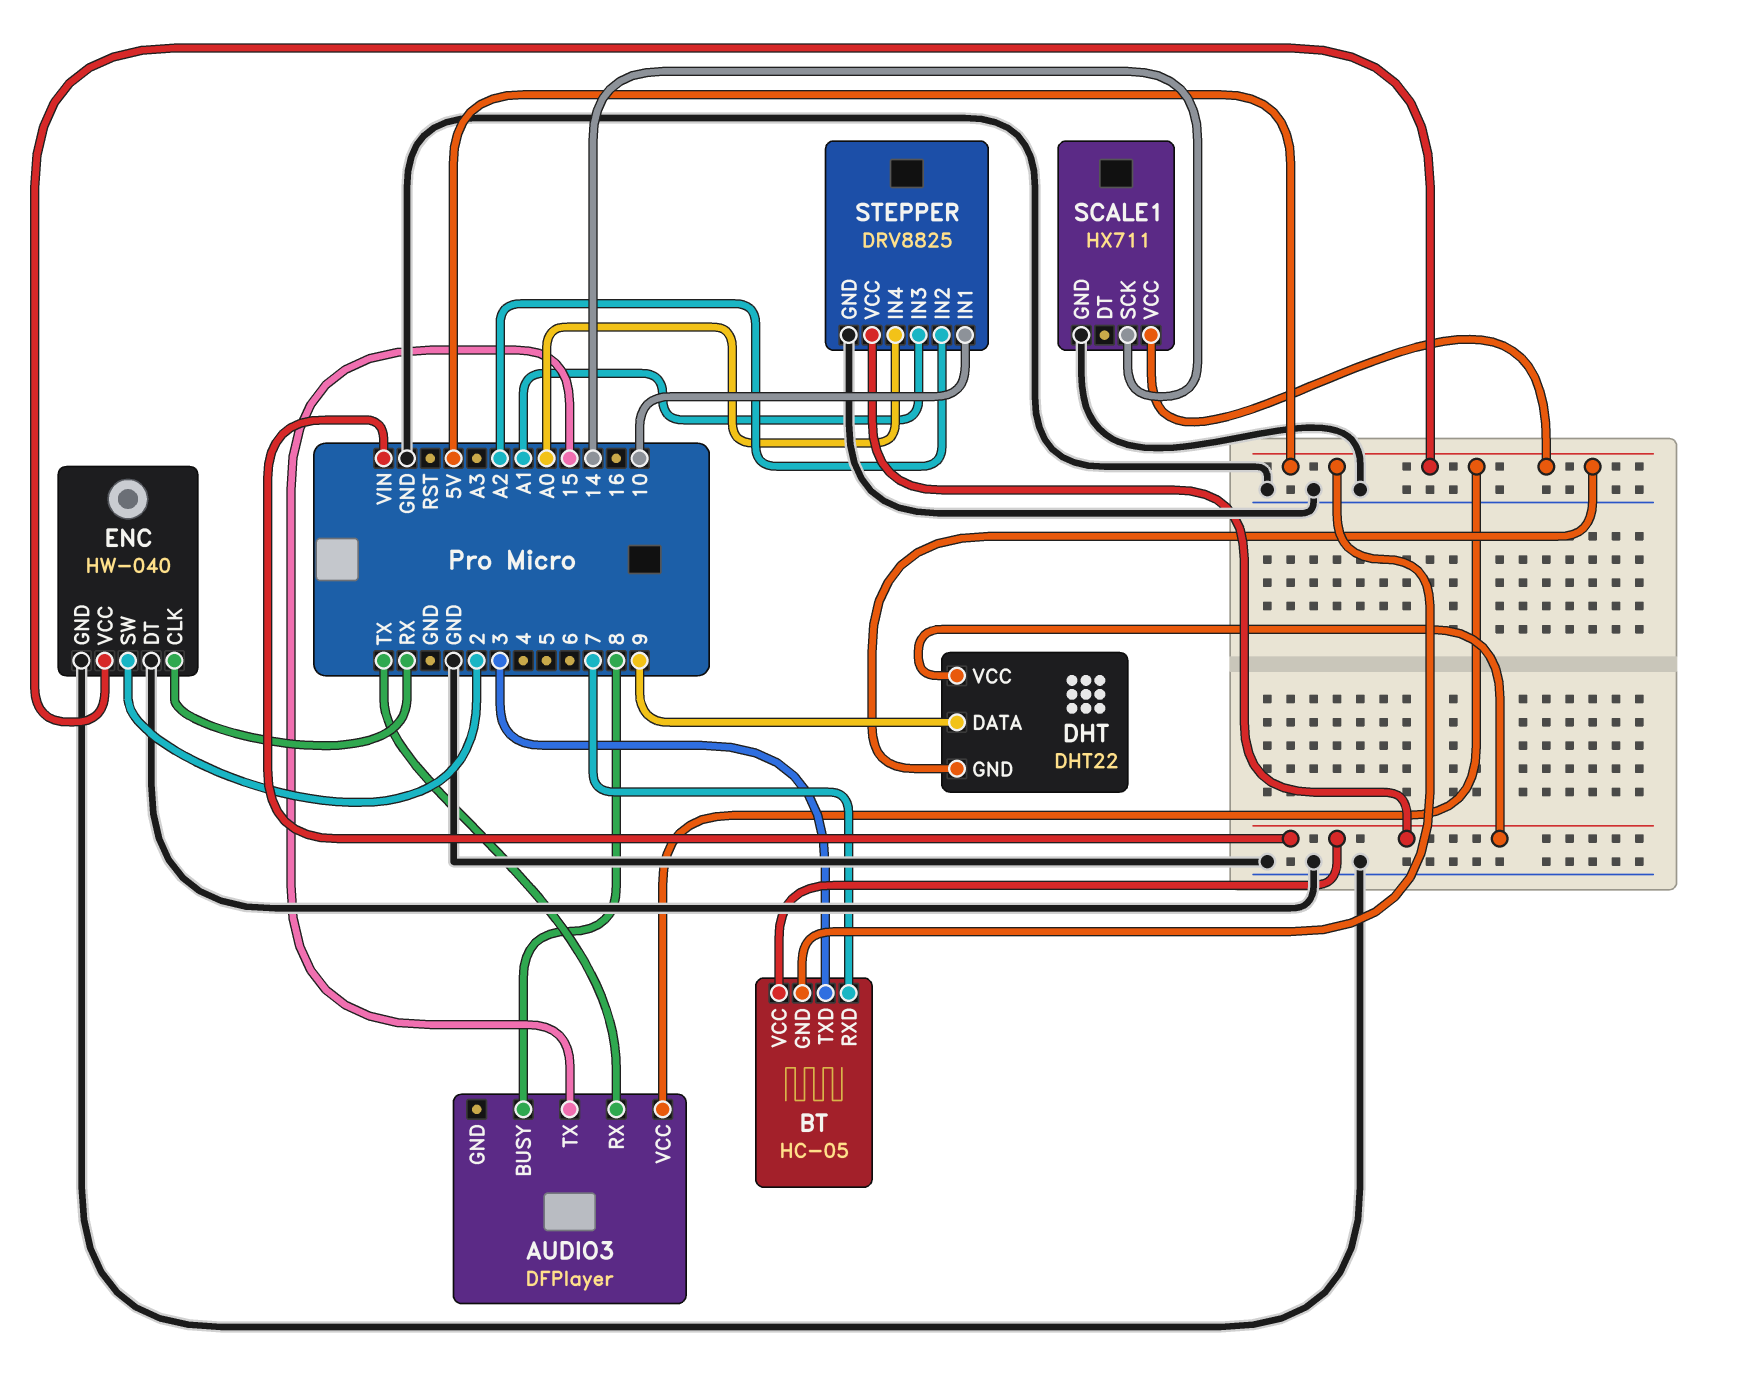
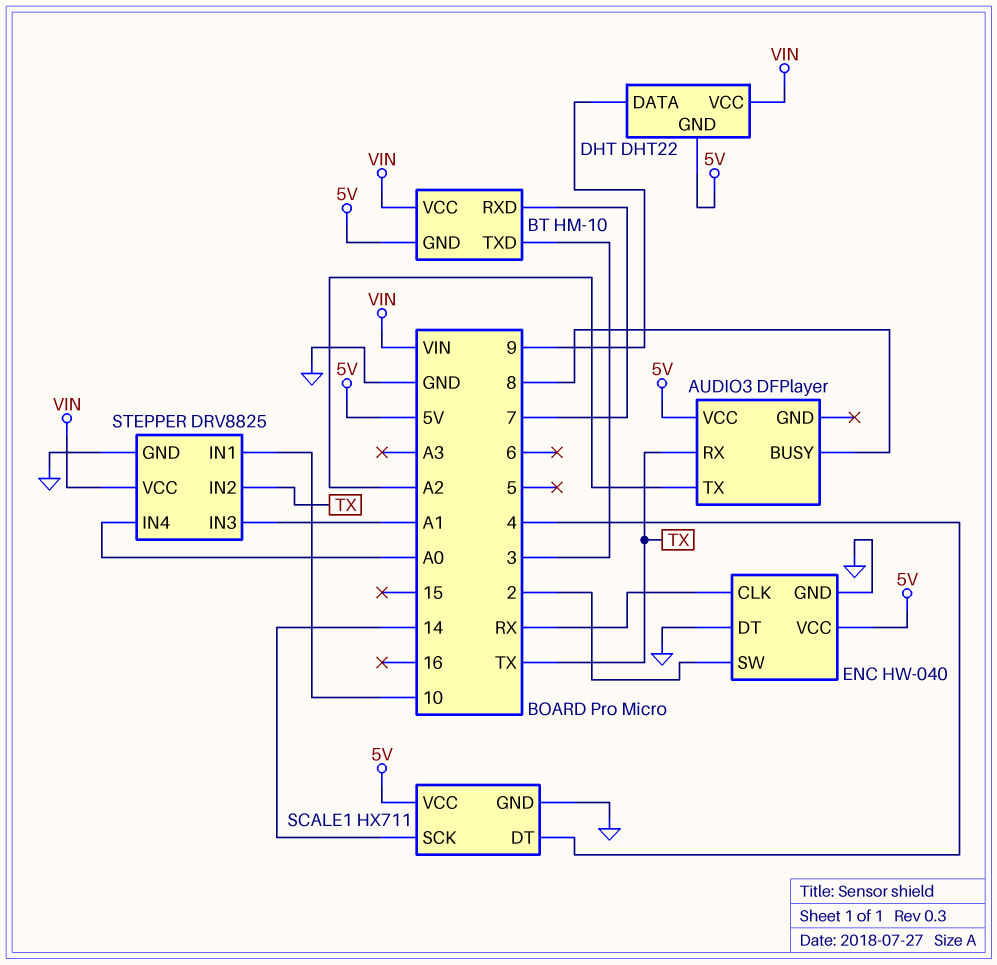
AUDIO3 pin TX: 15 -> A2
BT: HC-05 -> HM-10
SCALE1 pin DT: none -> 4
STEPPER pin IN2: A2 -> TX

